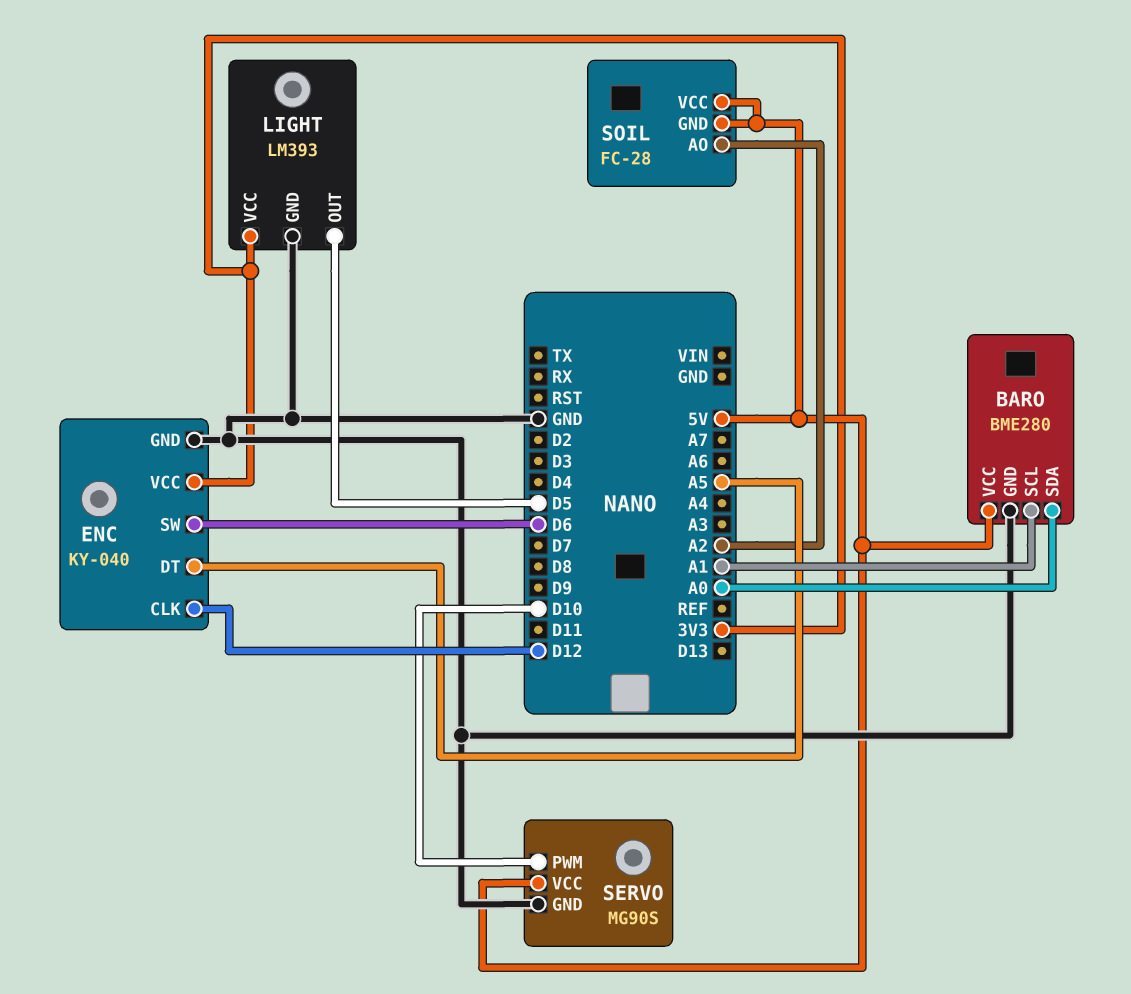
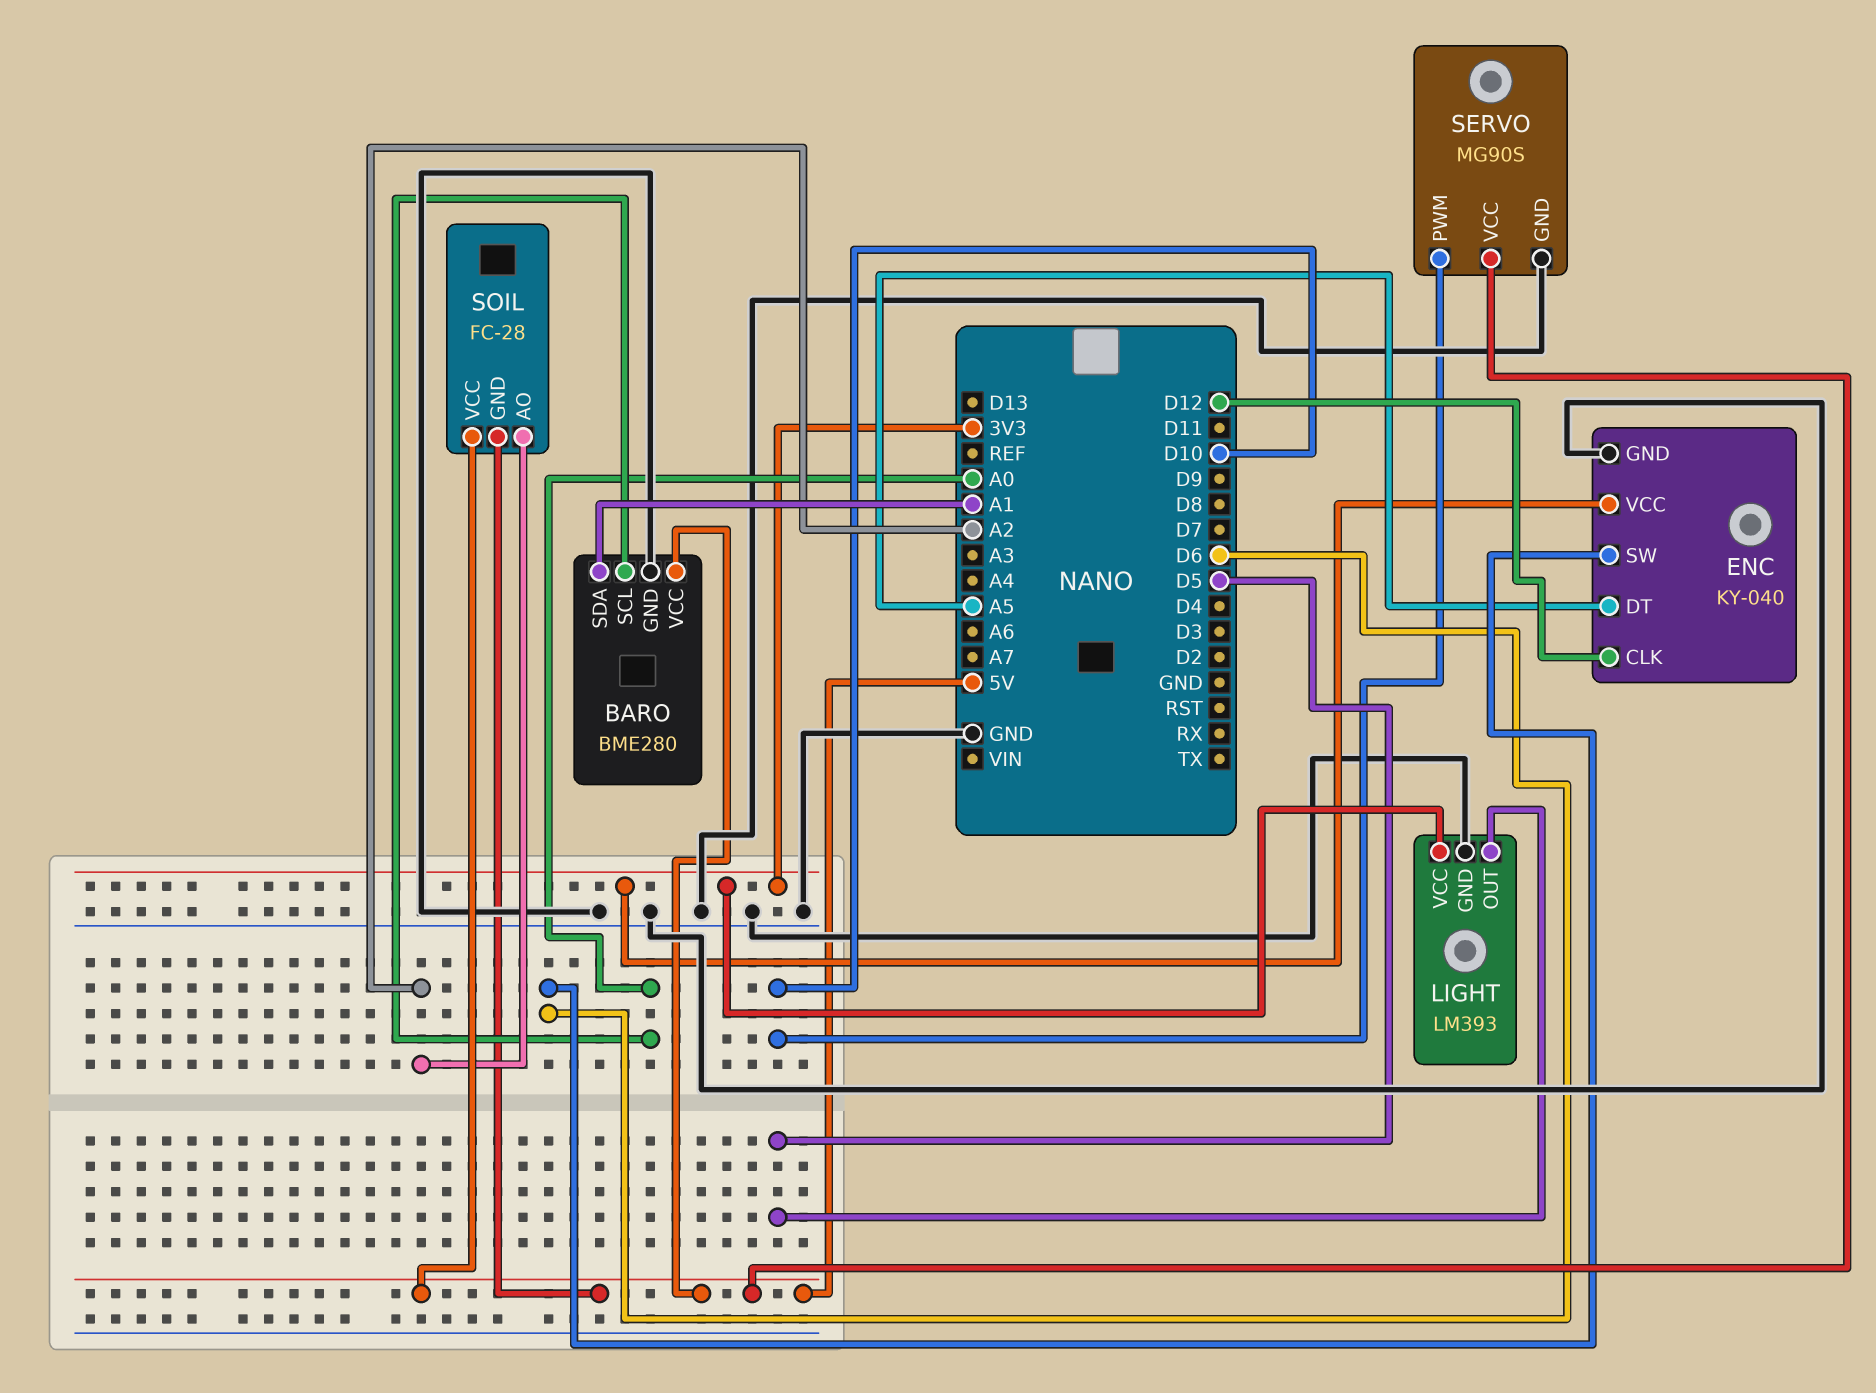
BARO pin SCL: A1 -> A0
BARO pin SDA: A0 -> A1

